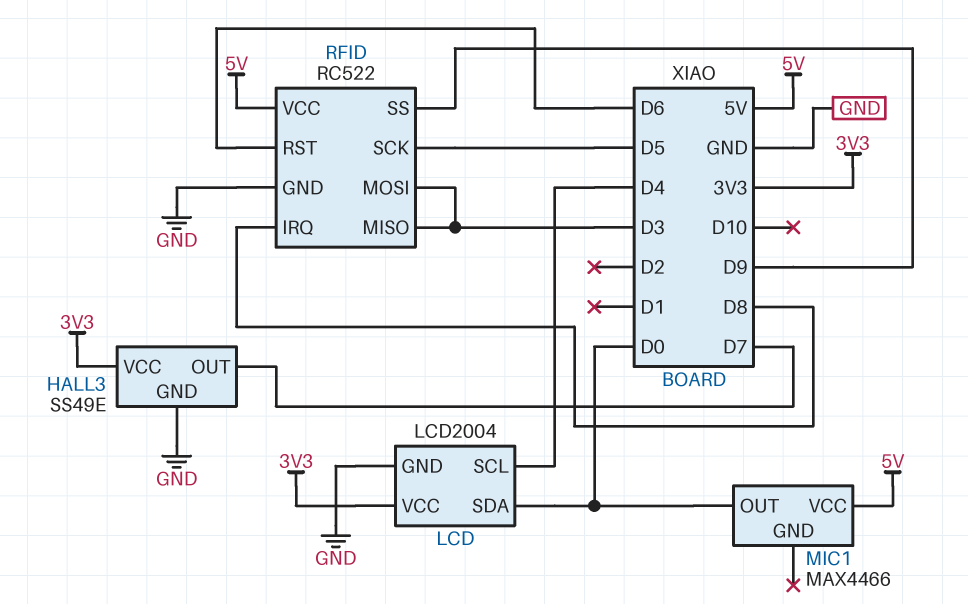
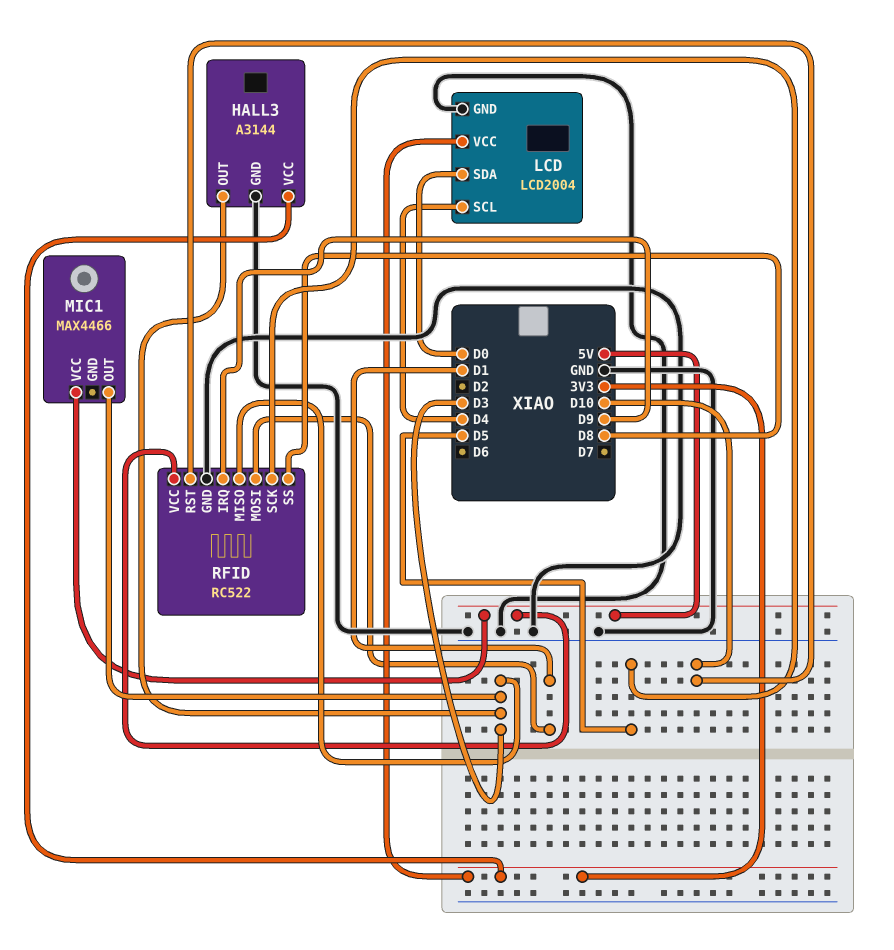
HALL3: SS49E -> A3144
HALL3 pin OUT: D7 -> D3
MIC1 pin OUT: D0 -> D3
RFID pin IRQ: D8 -> D9
RFID pin MOSI: D3 -> D1
RFID pin RST: D6 -> D10
RFID pin SS: D9 -> D8

